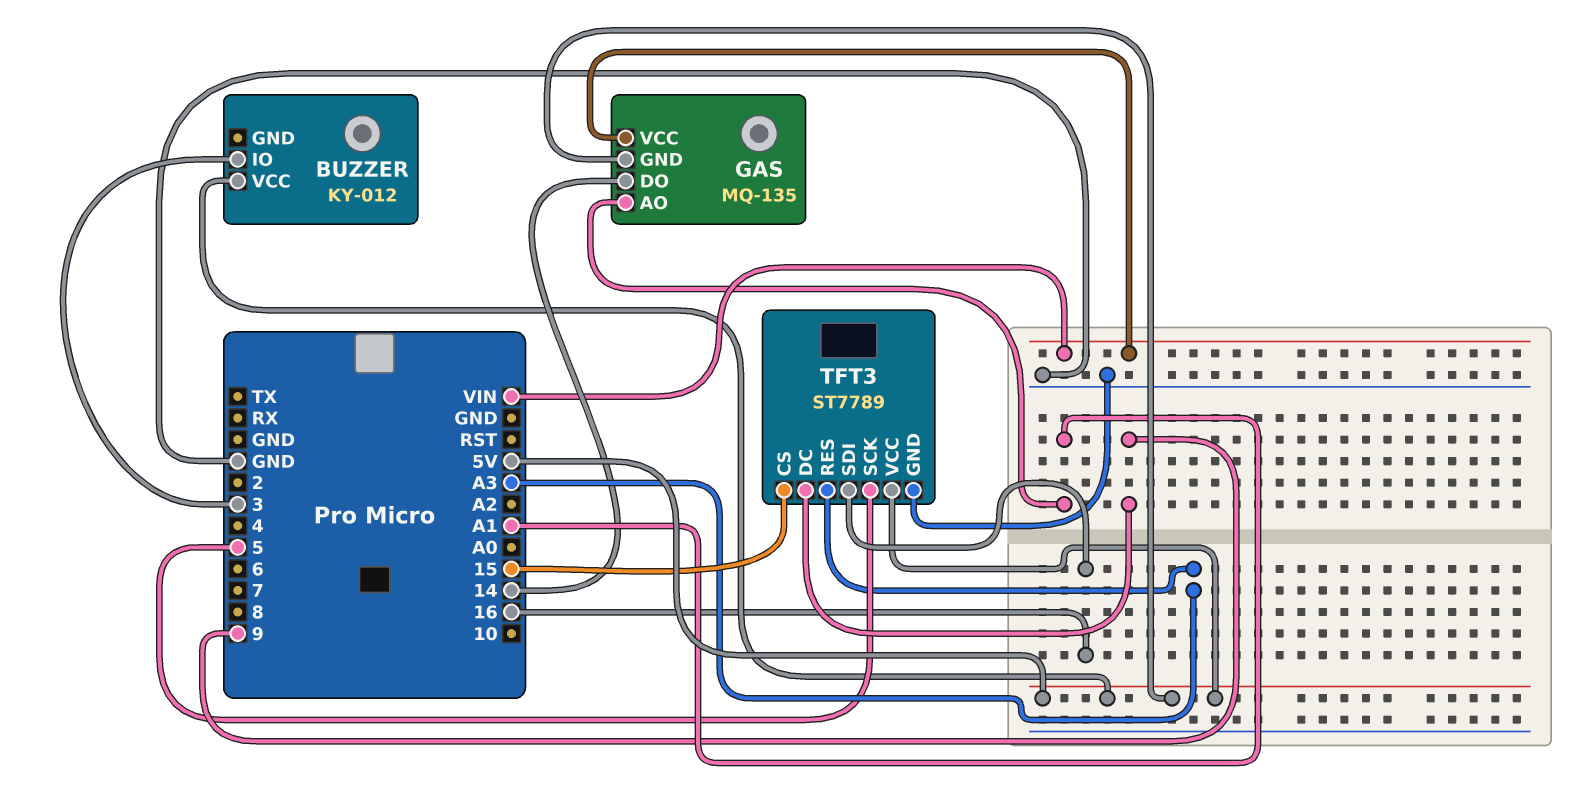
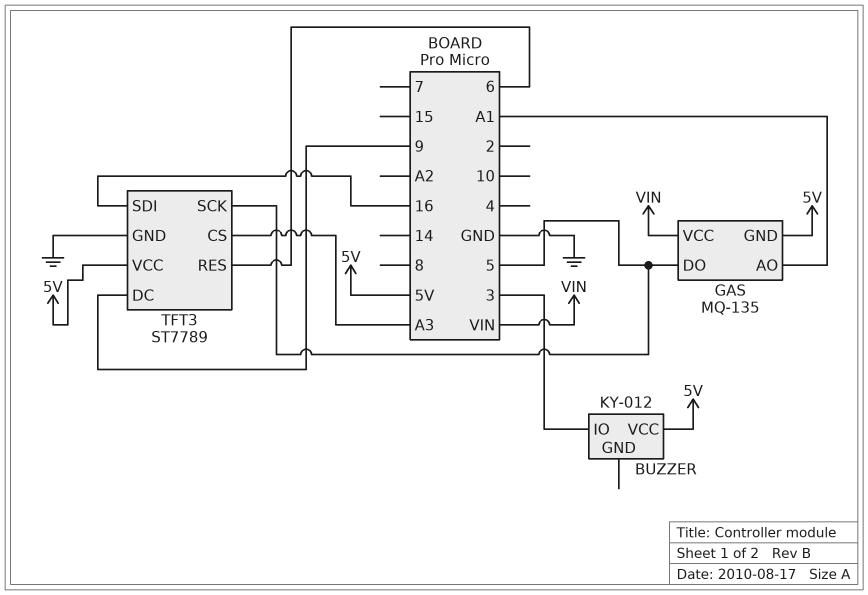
GAS pin DO: 14 -> 5
TFT3 pin CS: 15 -> A3
TFT3 pin RES: A3 -> 6

